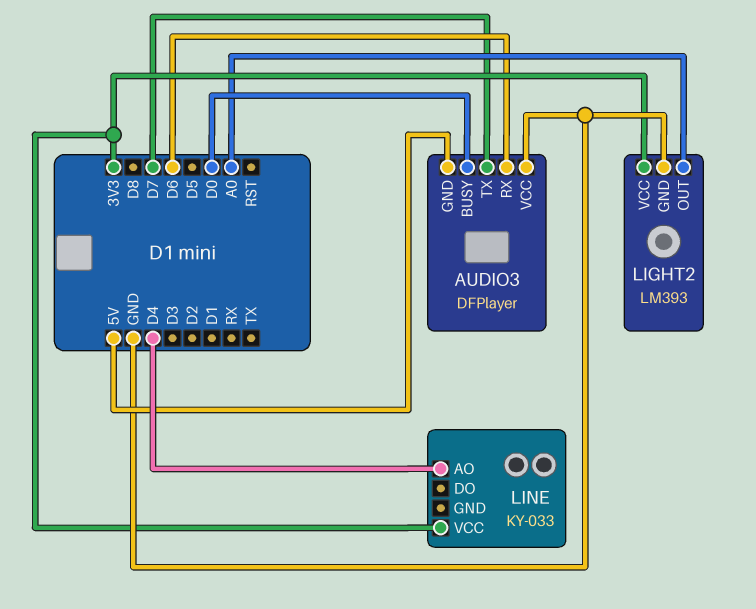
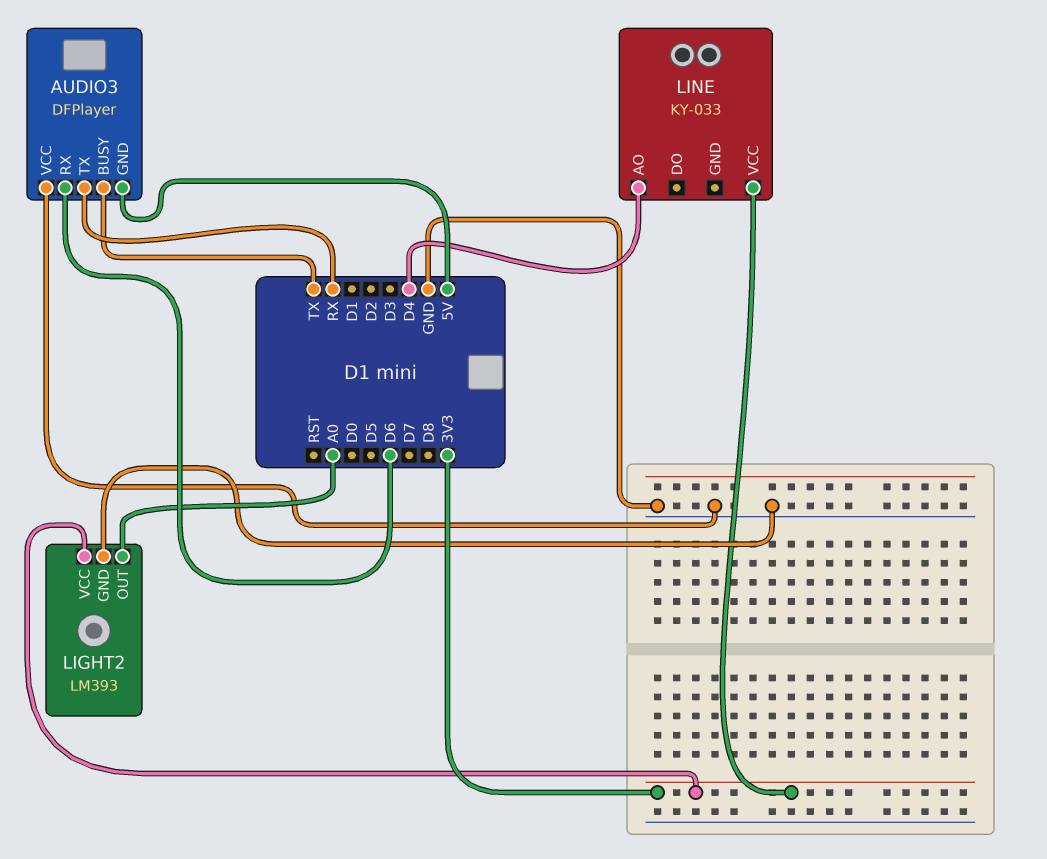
AUDIO3 pin BUSY: D0 -> TX
AUDIO3 pin TX: D7 -> RX

